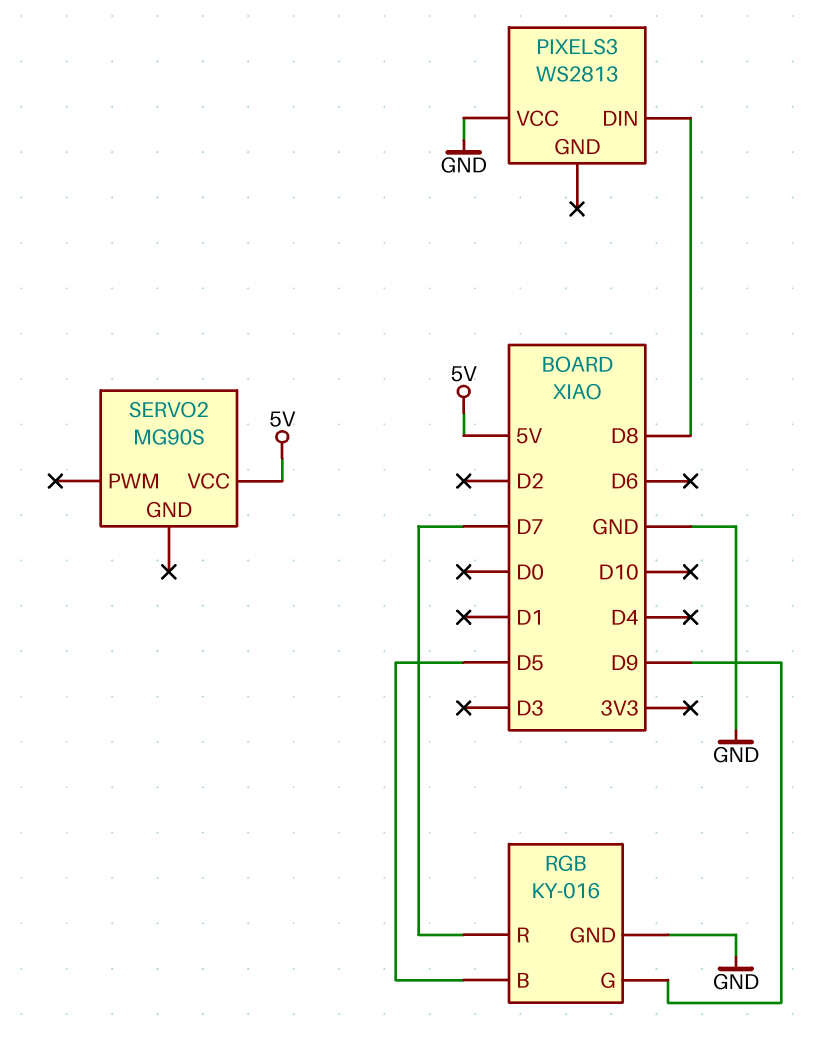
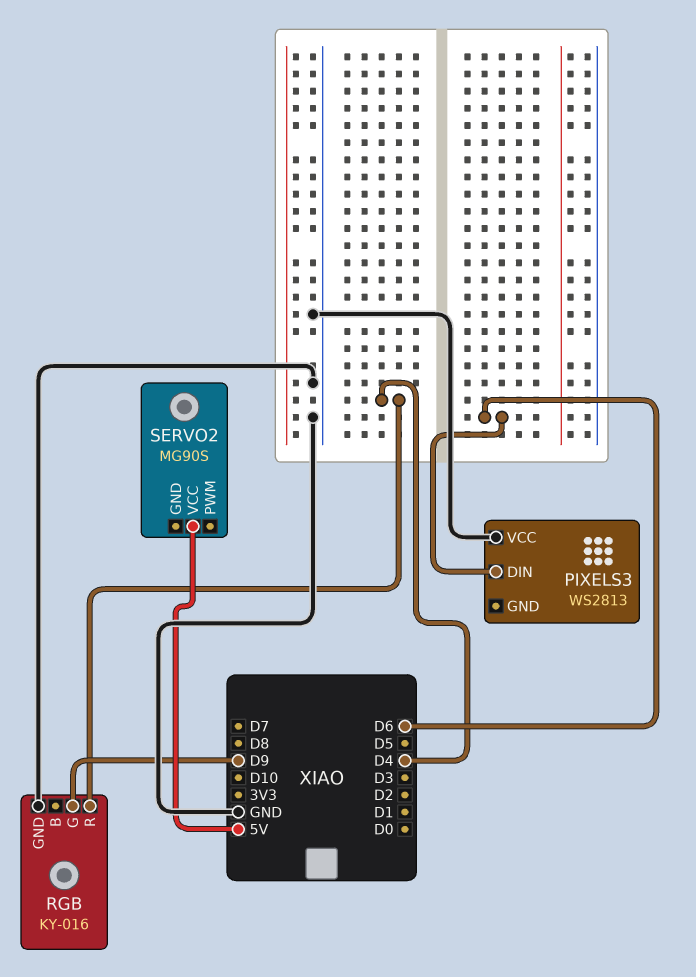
PIXELS3 pin DIN: D8 -> D6
RGB pin B: D5 -> none
RGB pin R: D7 -> D4

